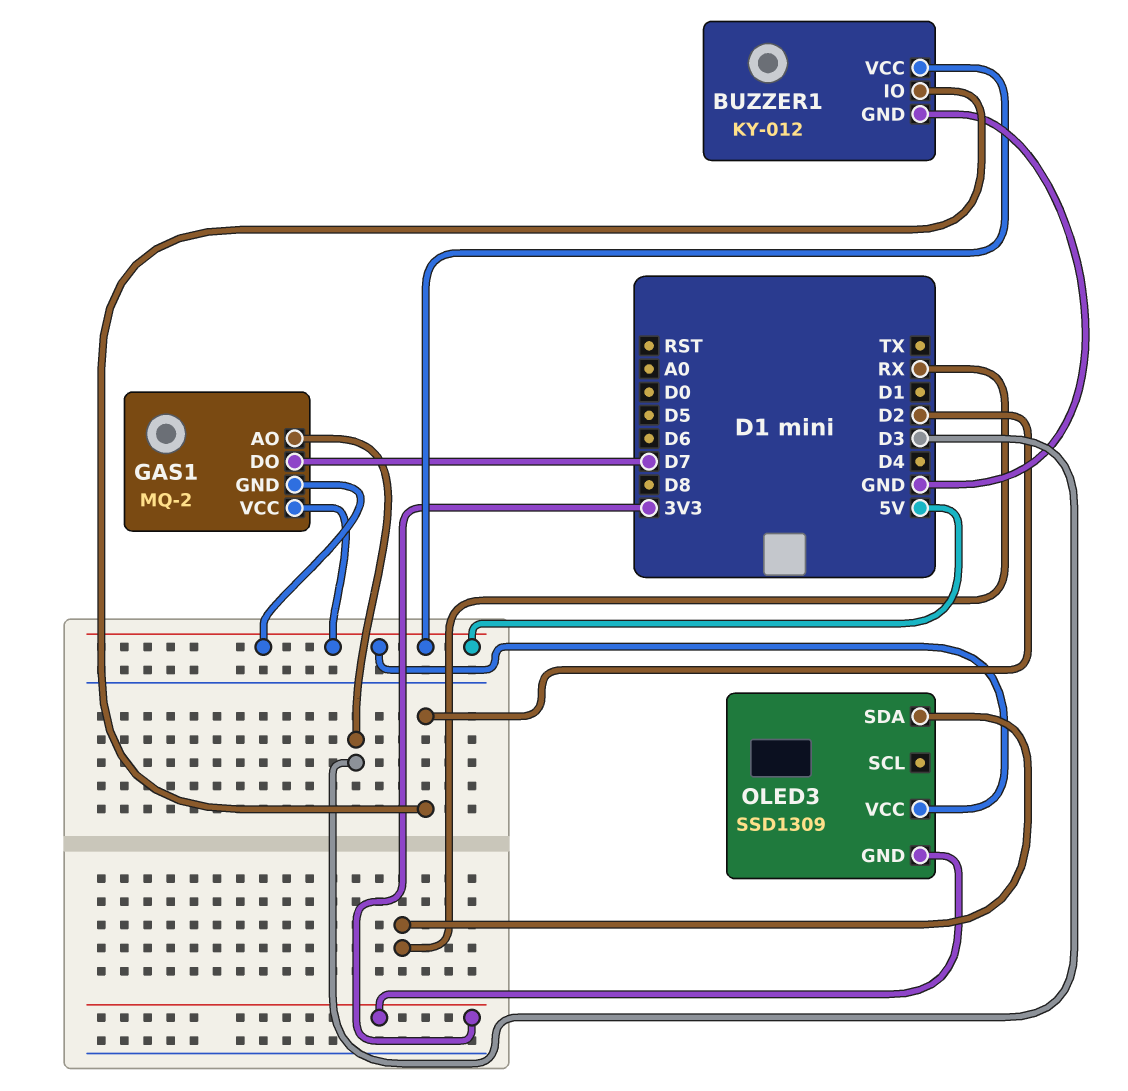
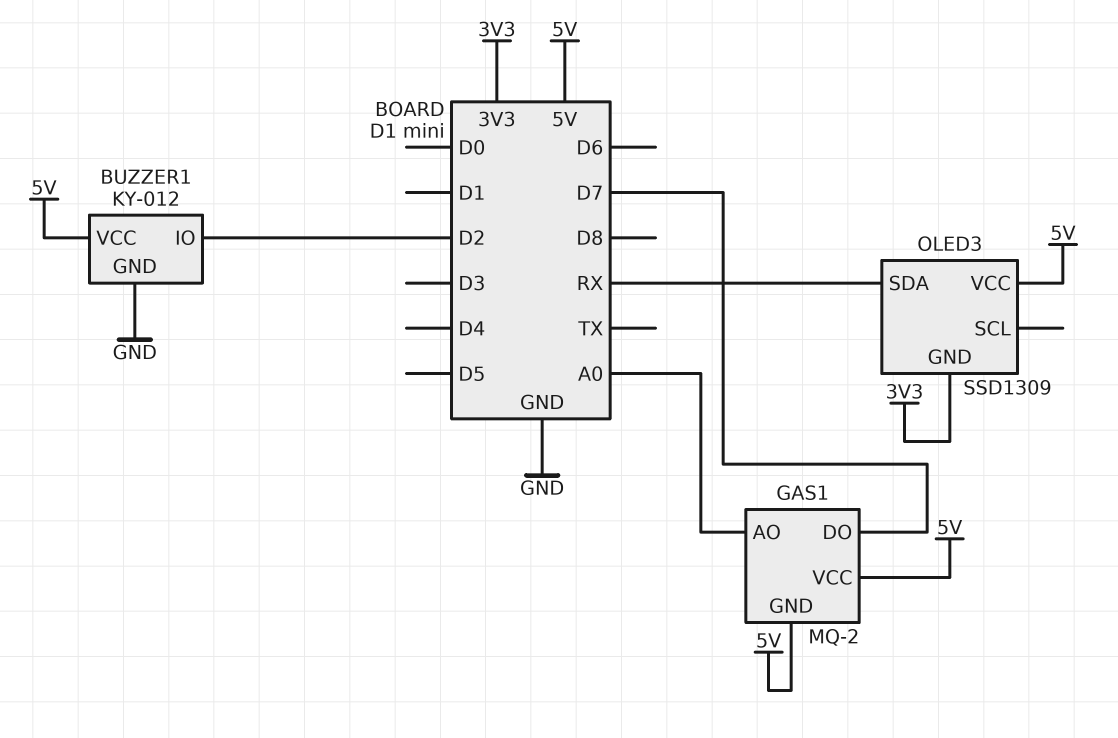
GAS1 pin AO: D3 -> A0

